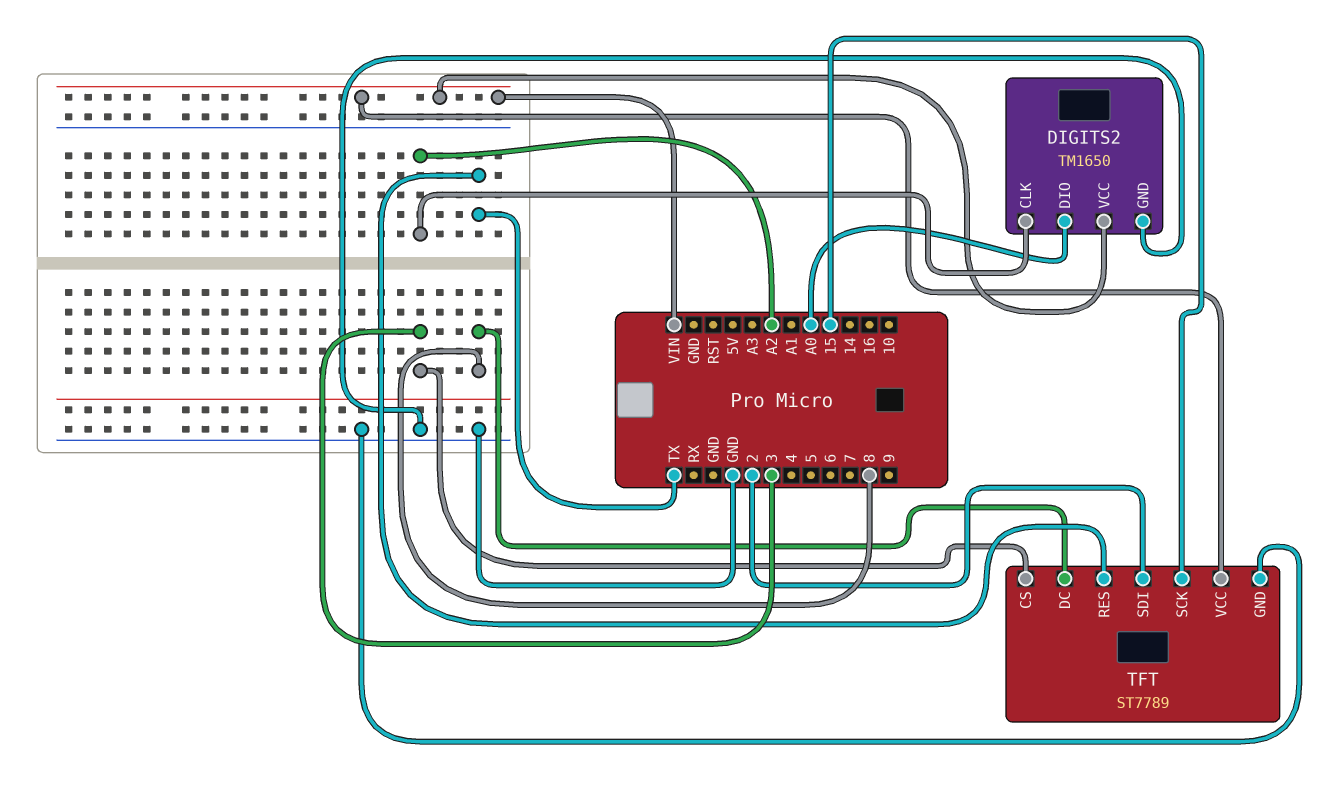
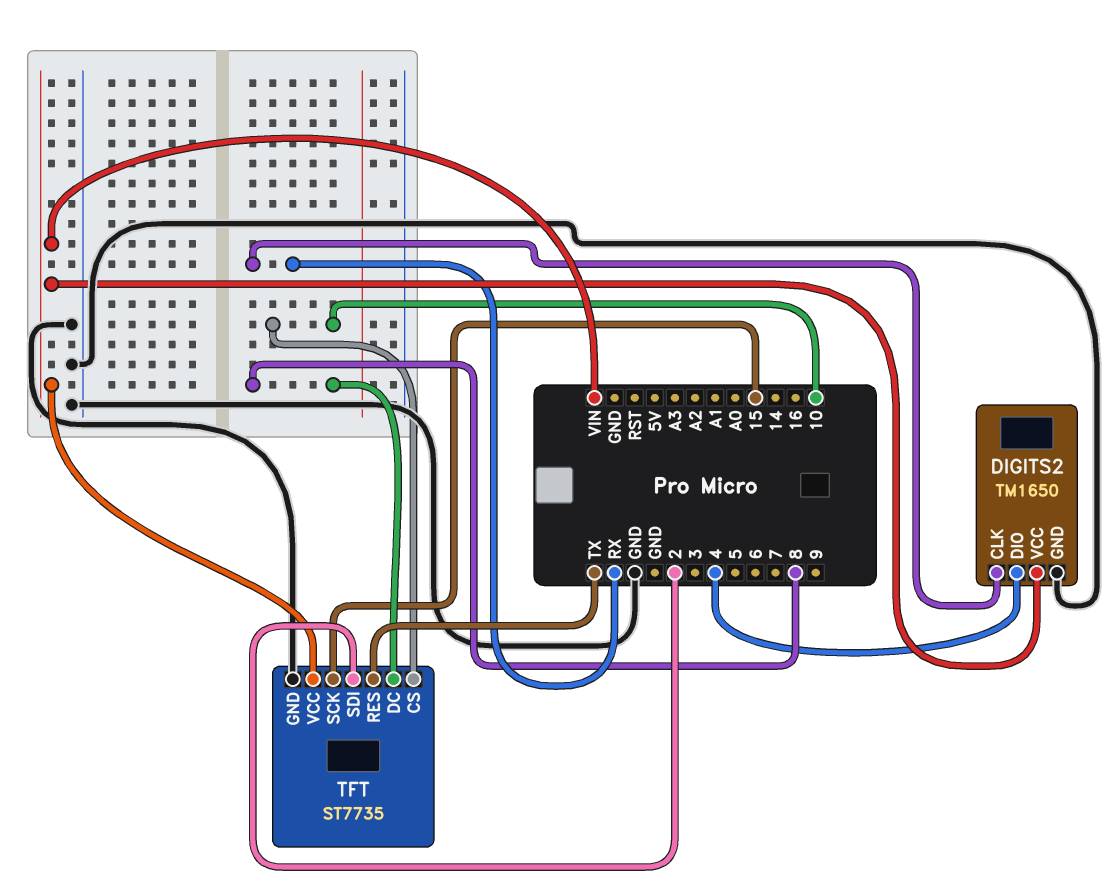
DIGITS2 pin CLK: A2 -> RX
DIGITS2 pin DIO: A0 -> 4
TFT: ST7789 -> ST7735
TFT pin CS: 3 -> 10

